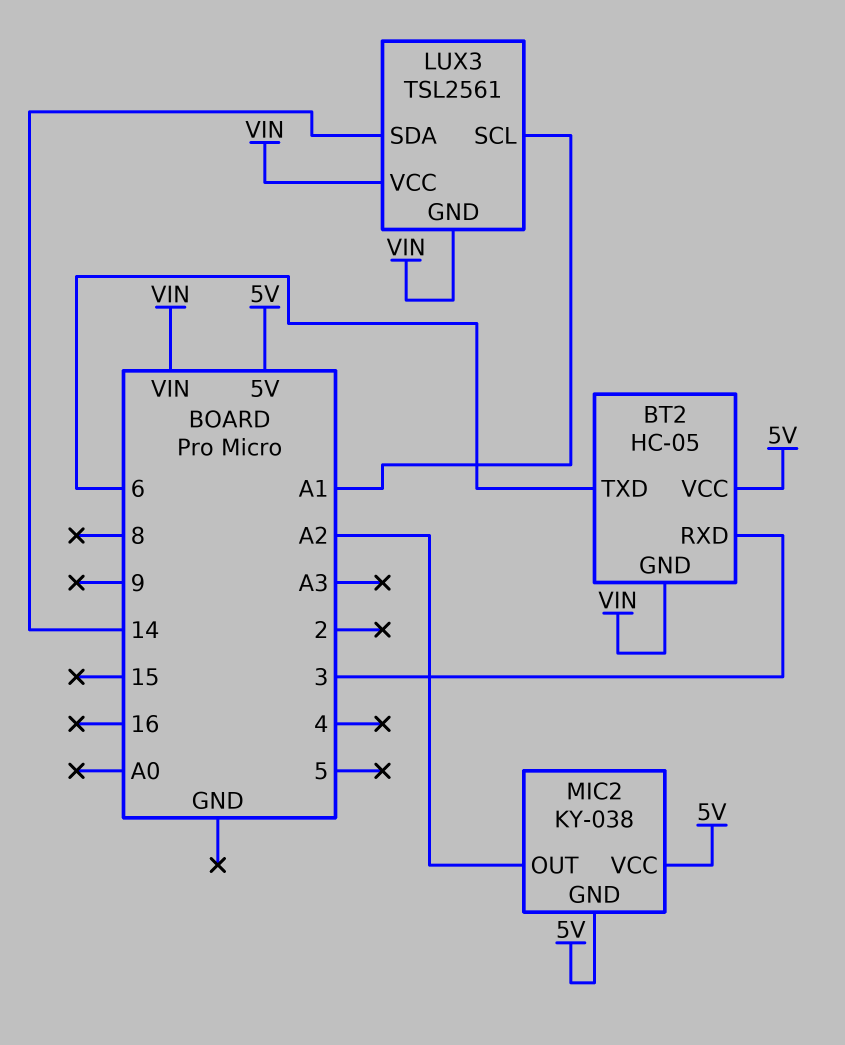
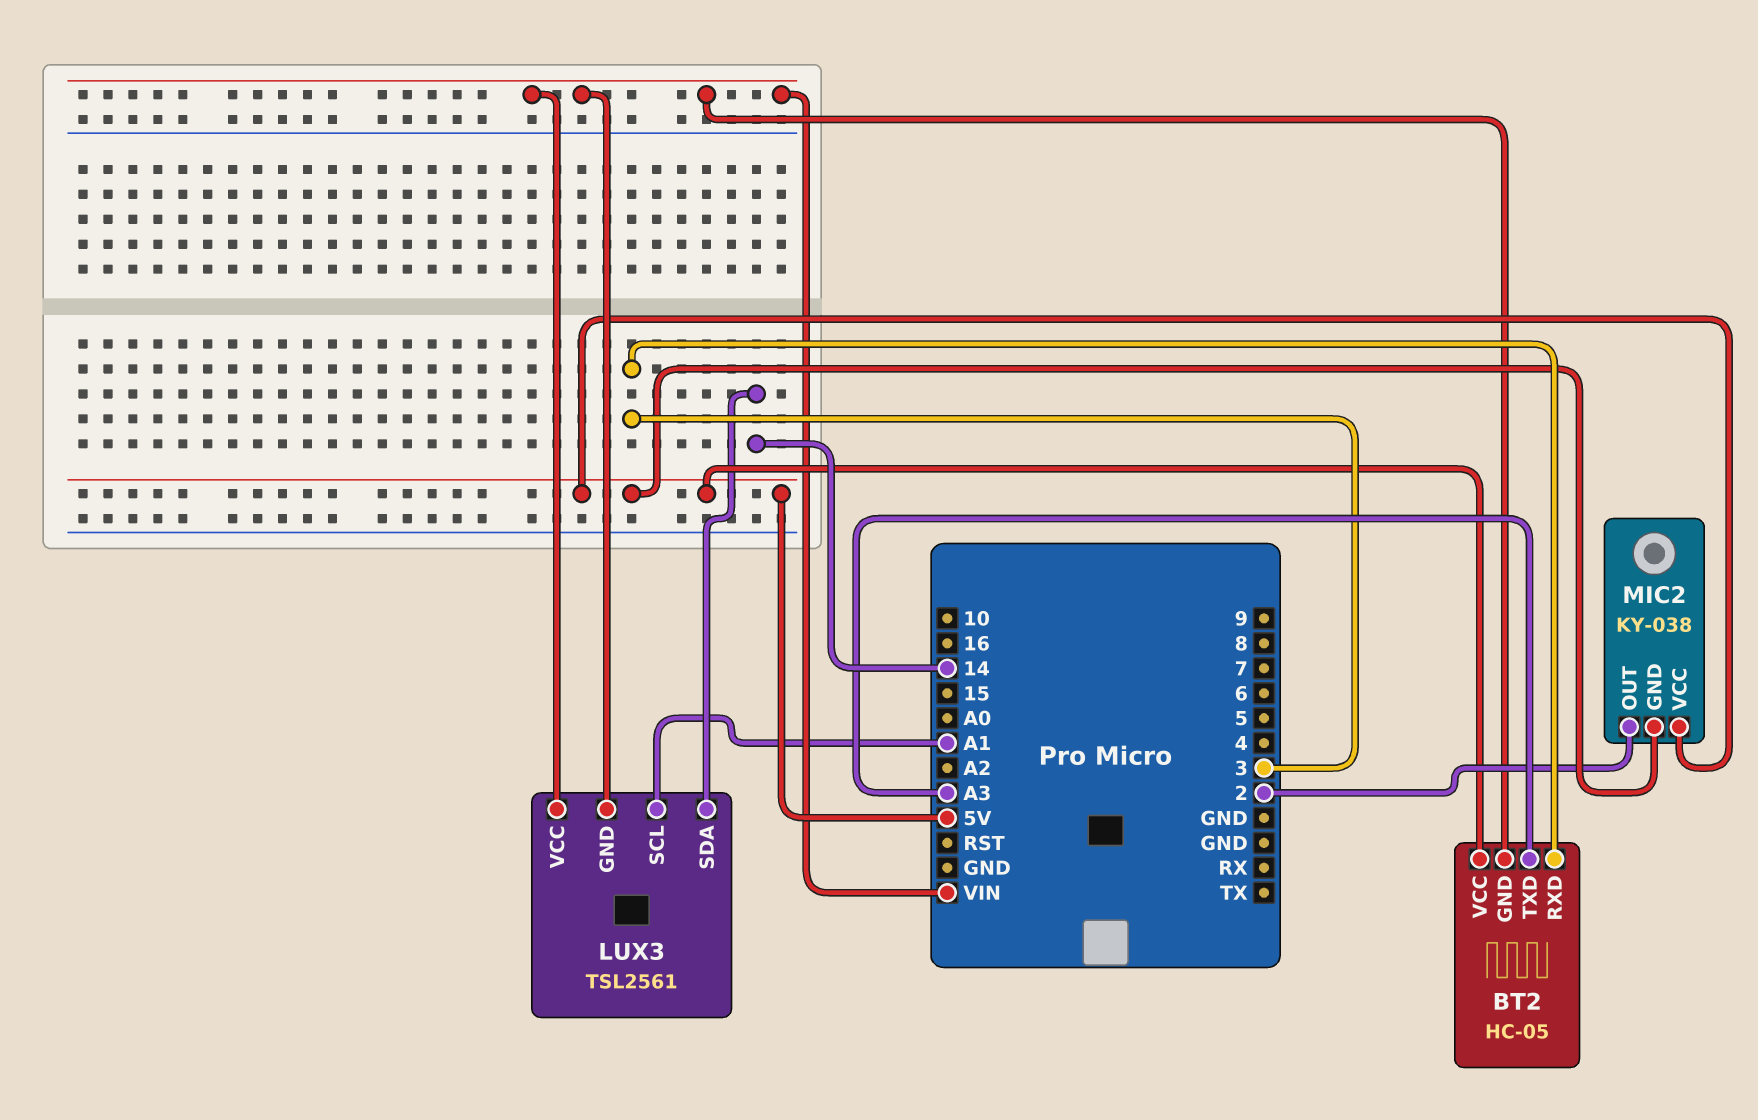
BT2 pin TXD: 6 -> A3
MIC2 pin OUT: A2 -> 2

